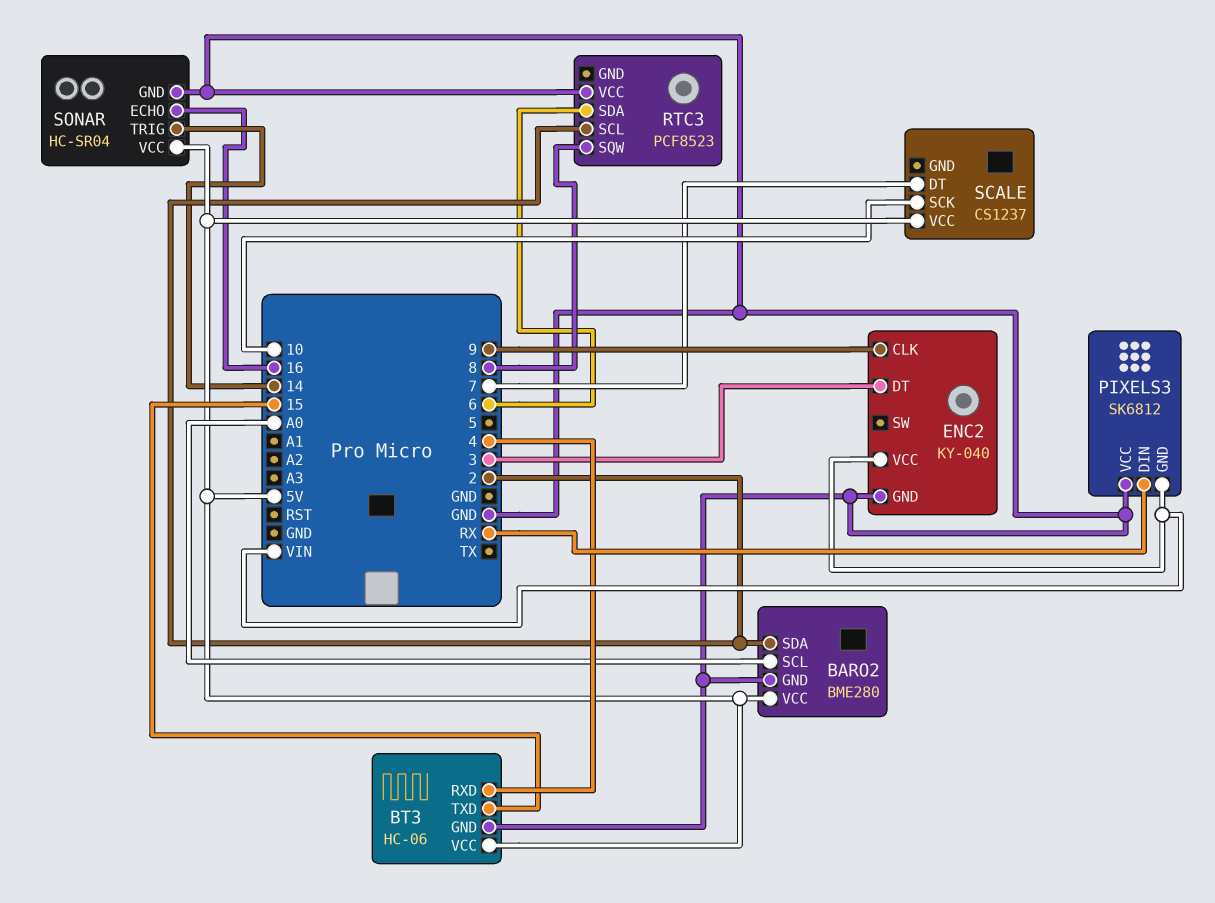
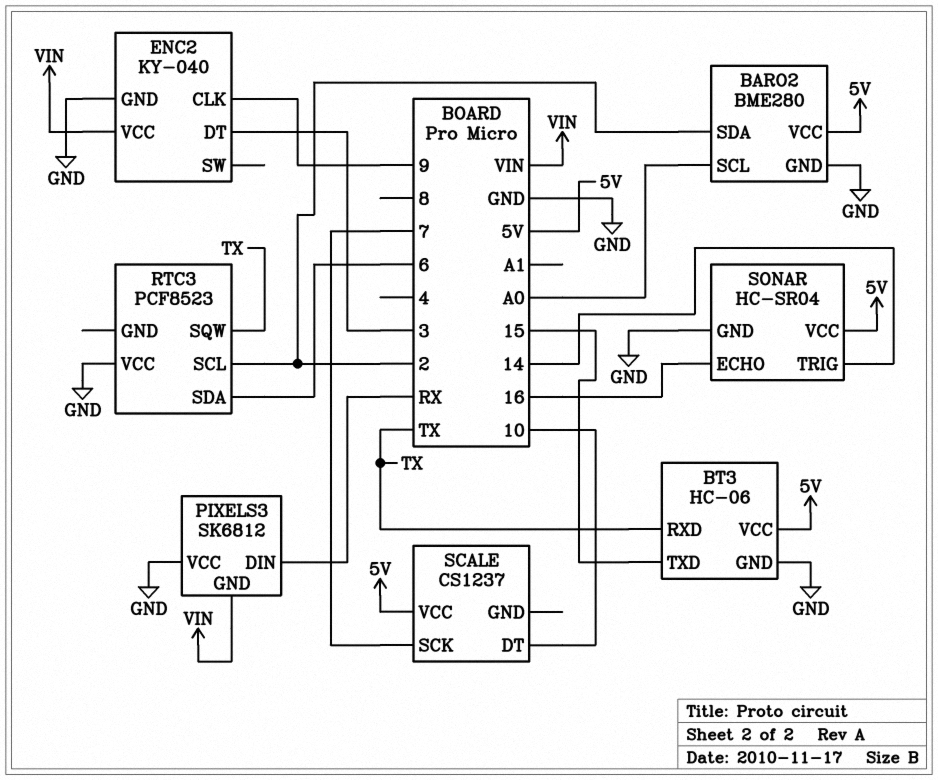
BT3 pin RXD: 4 -> TX
RTC3 pin SQW: 8 -> TX
SCALE pin DT: 7 -> 10
SCALE pin SCK: 10 -> 7

